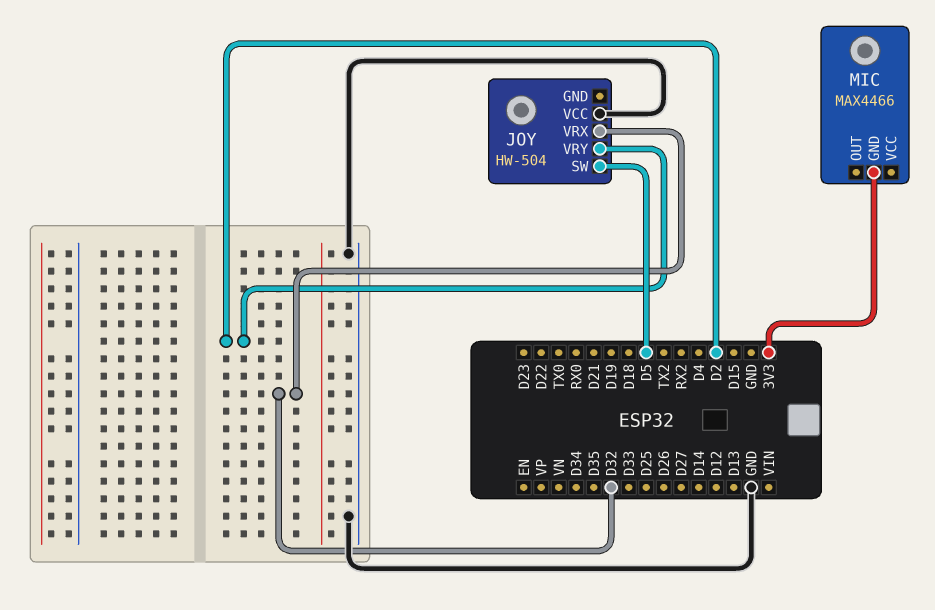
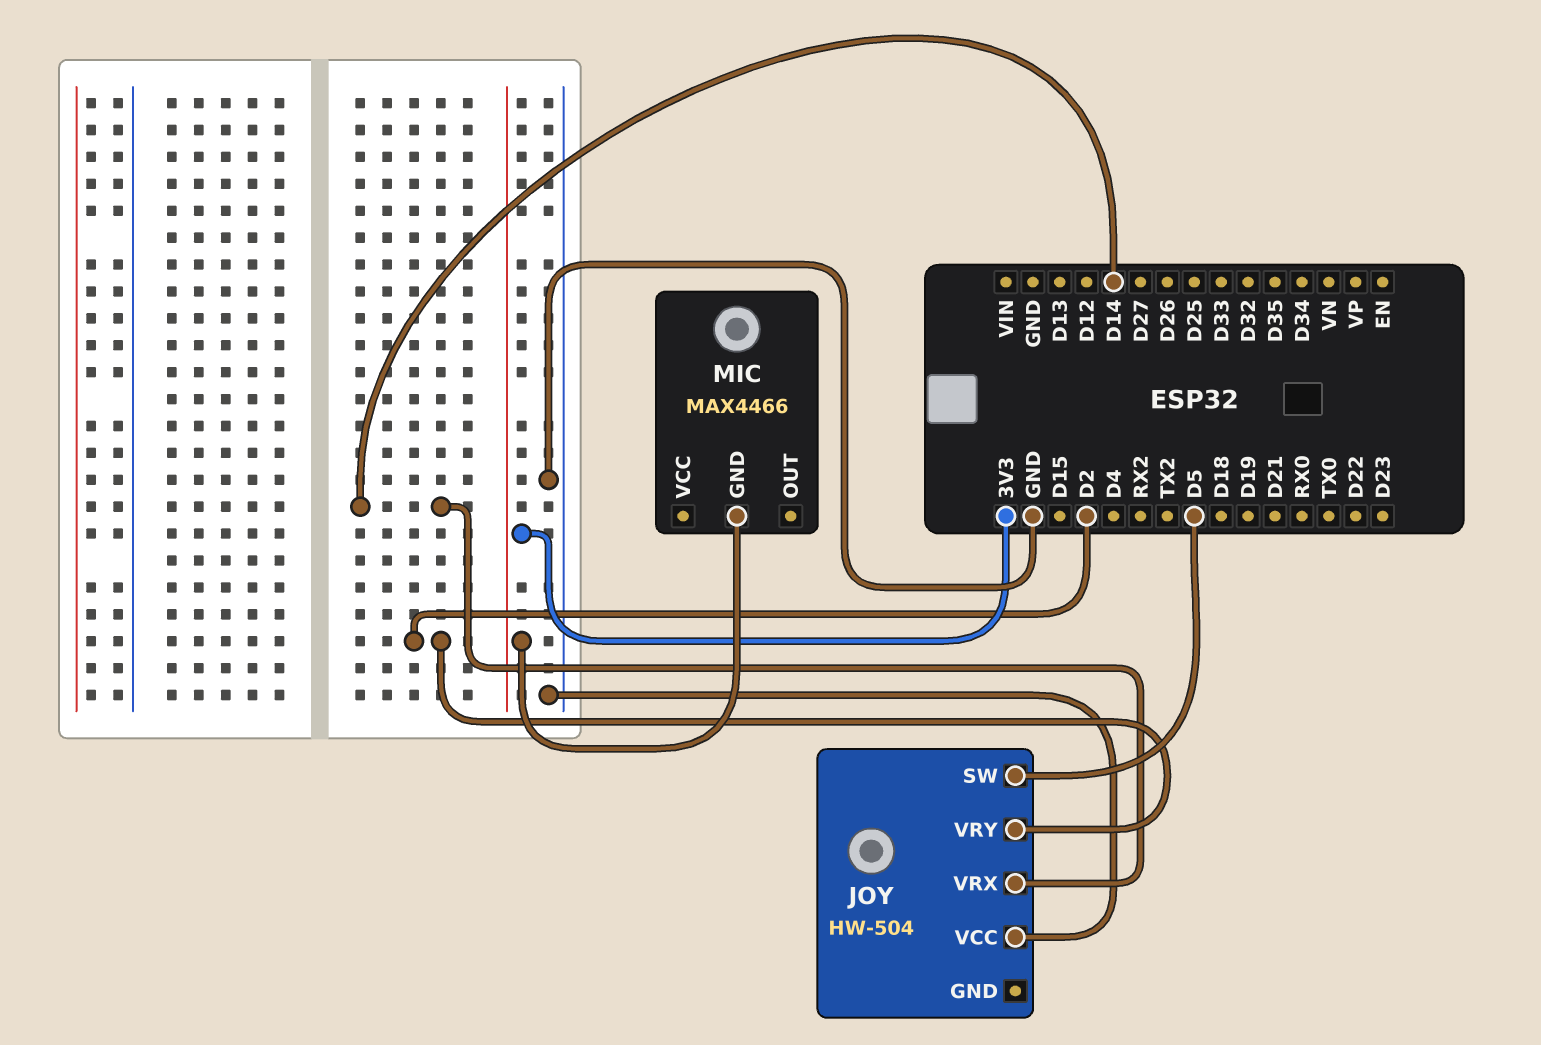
JOY pin VRX: D32 -> D14

